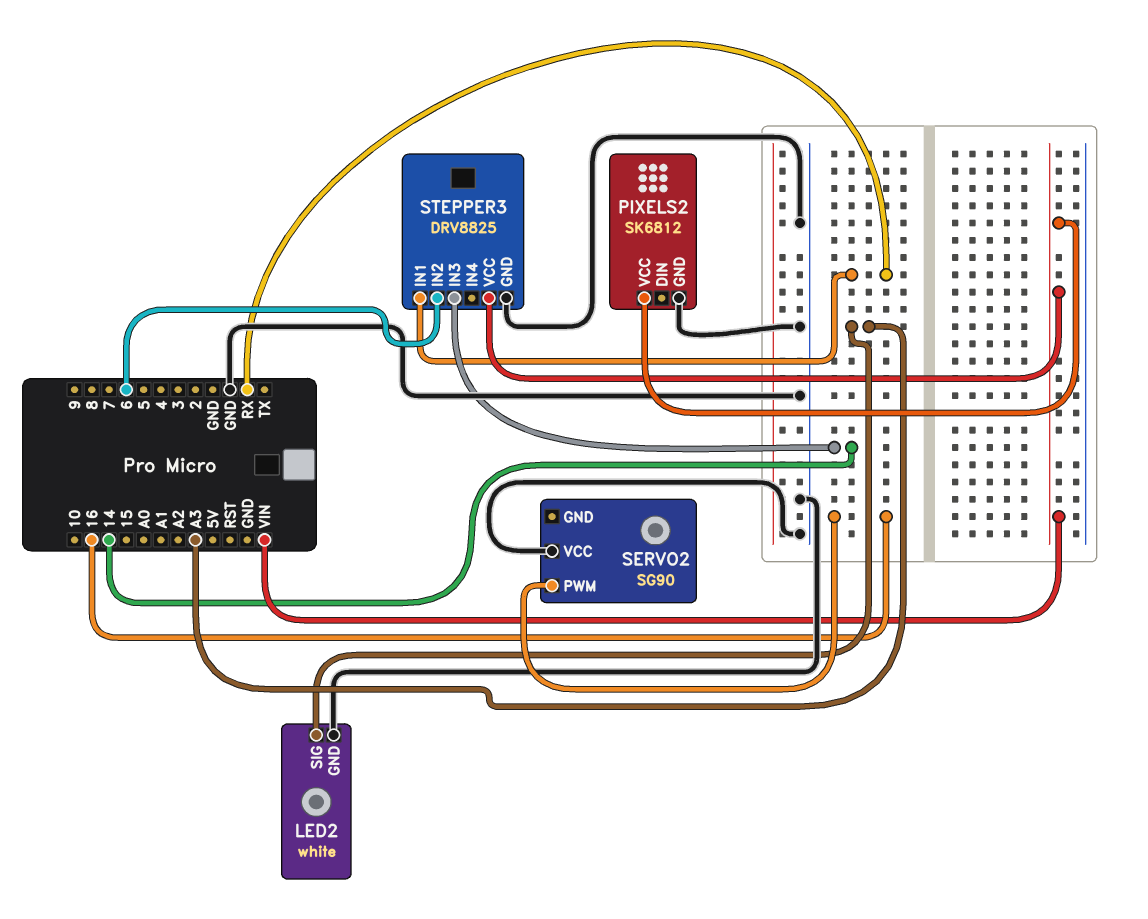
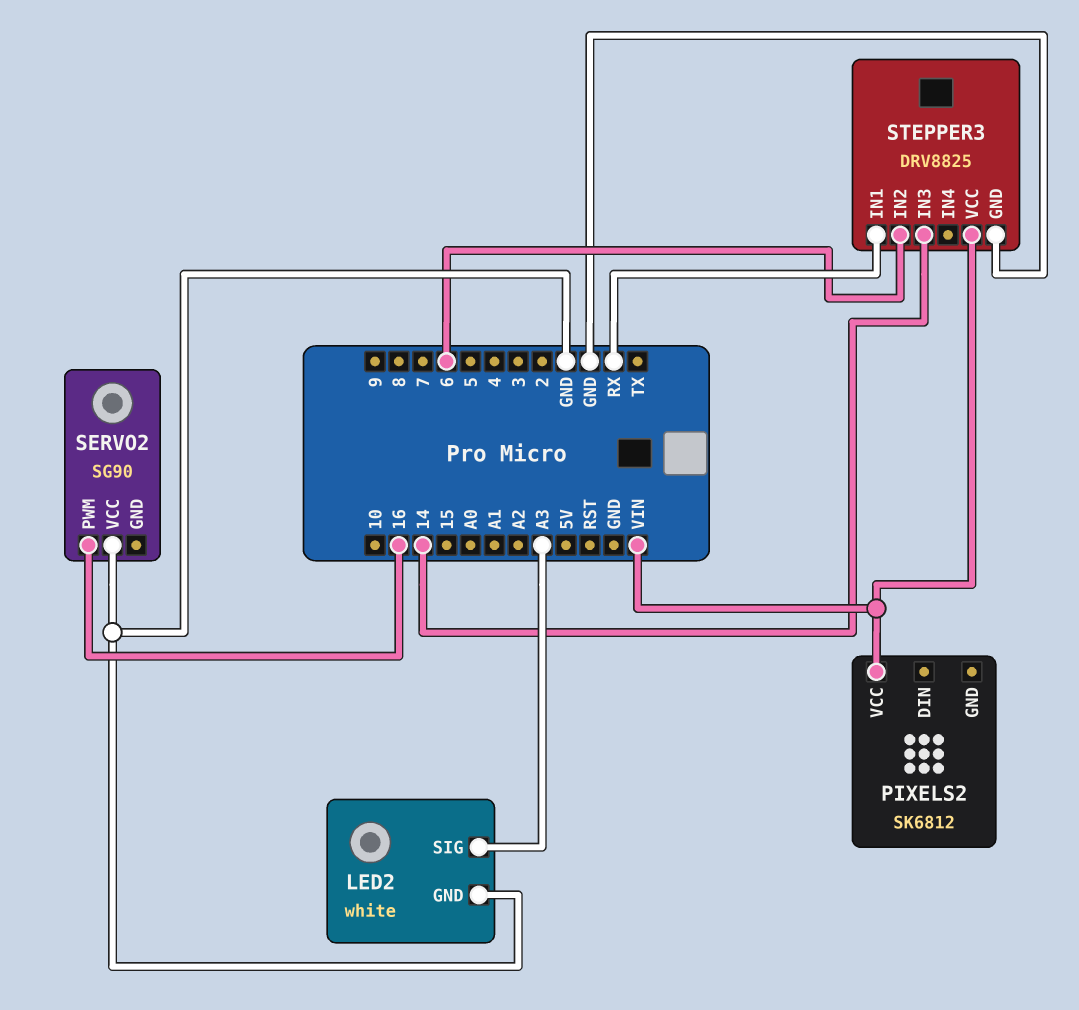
PIXELS2 pin GND: GND -> none

